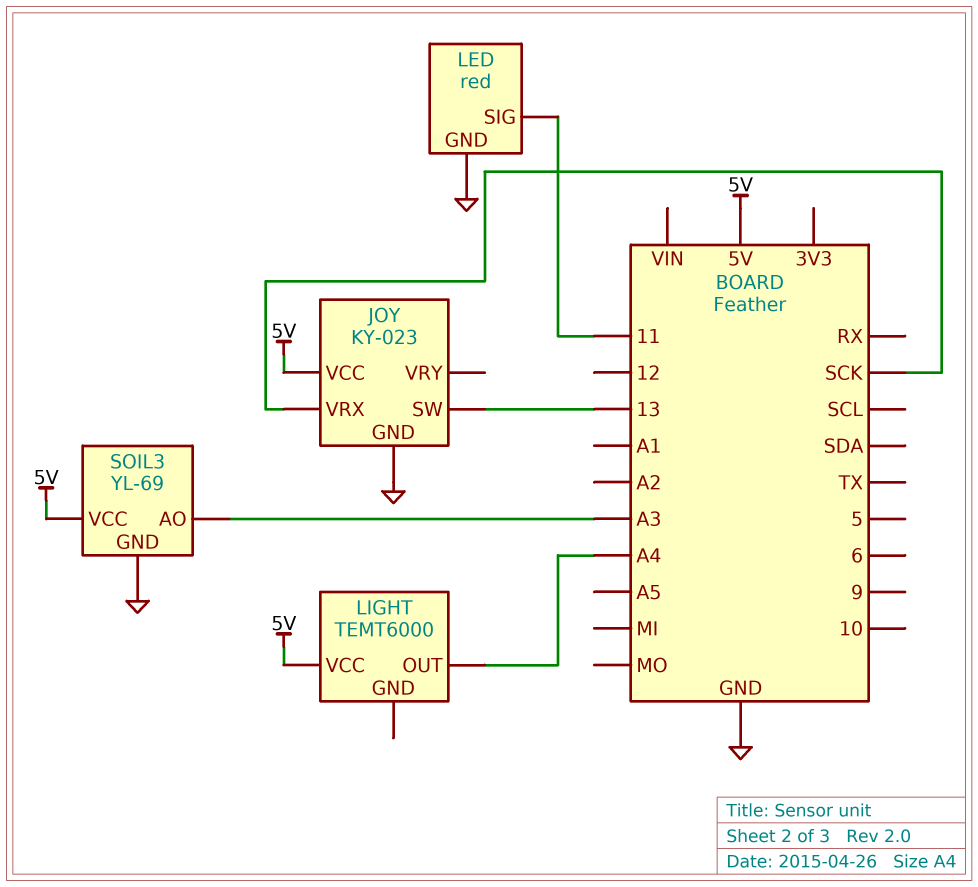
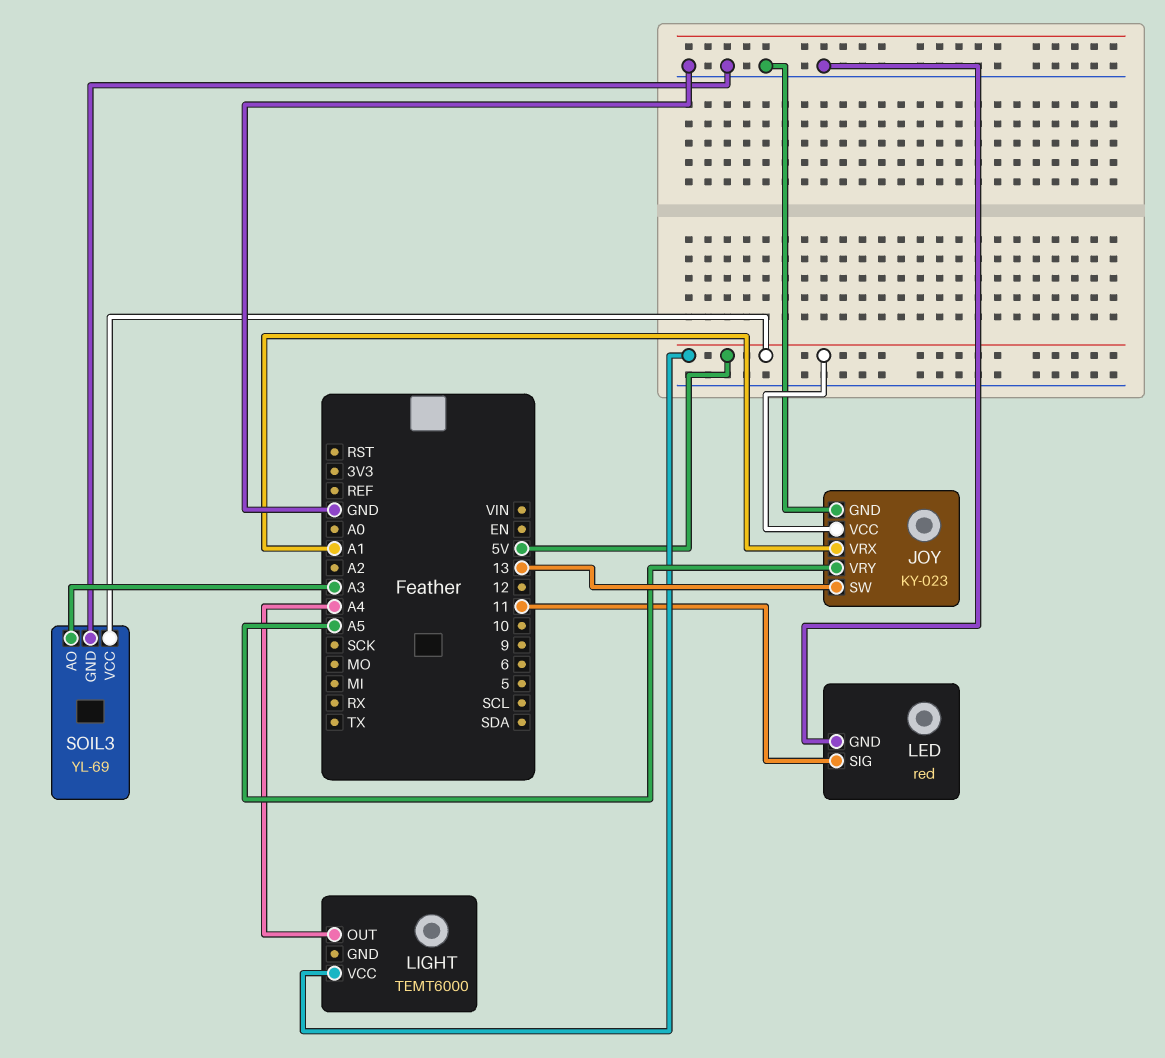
JOY pin VRX: SCK -> A1
JOY pin VRY: none -> A5

